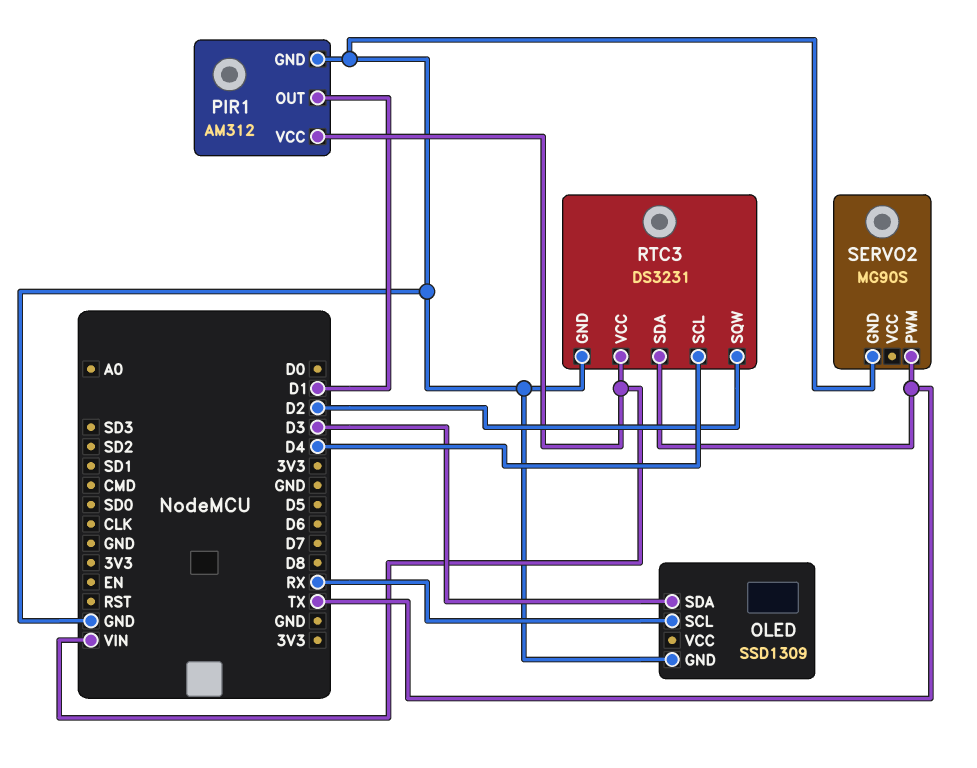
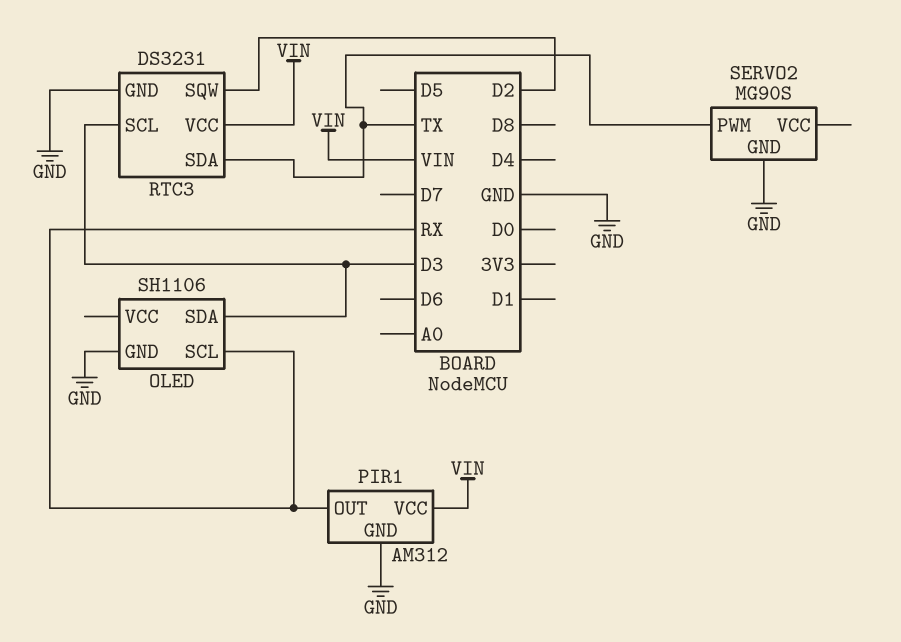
OLED: SSD1309 -> SH1106
PIR1 pin OUT: D1 -> RX
RTC3 pin SCL: D4 -> D3

